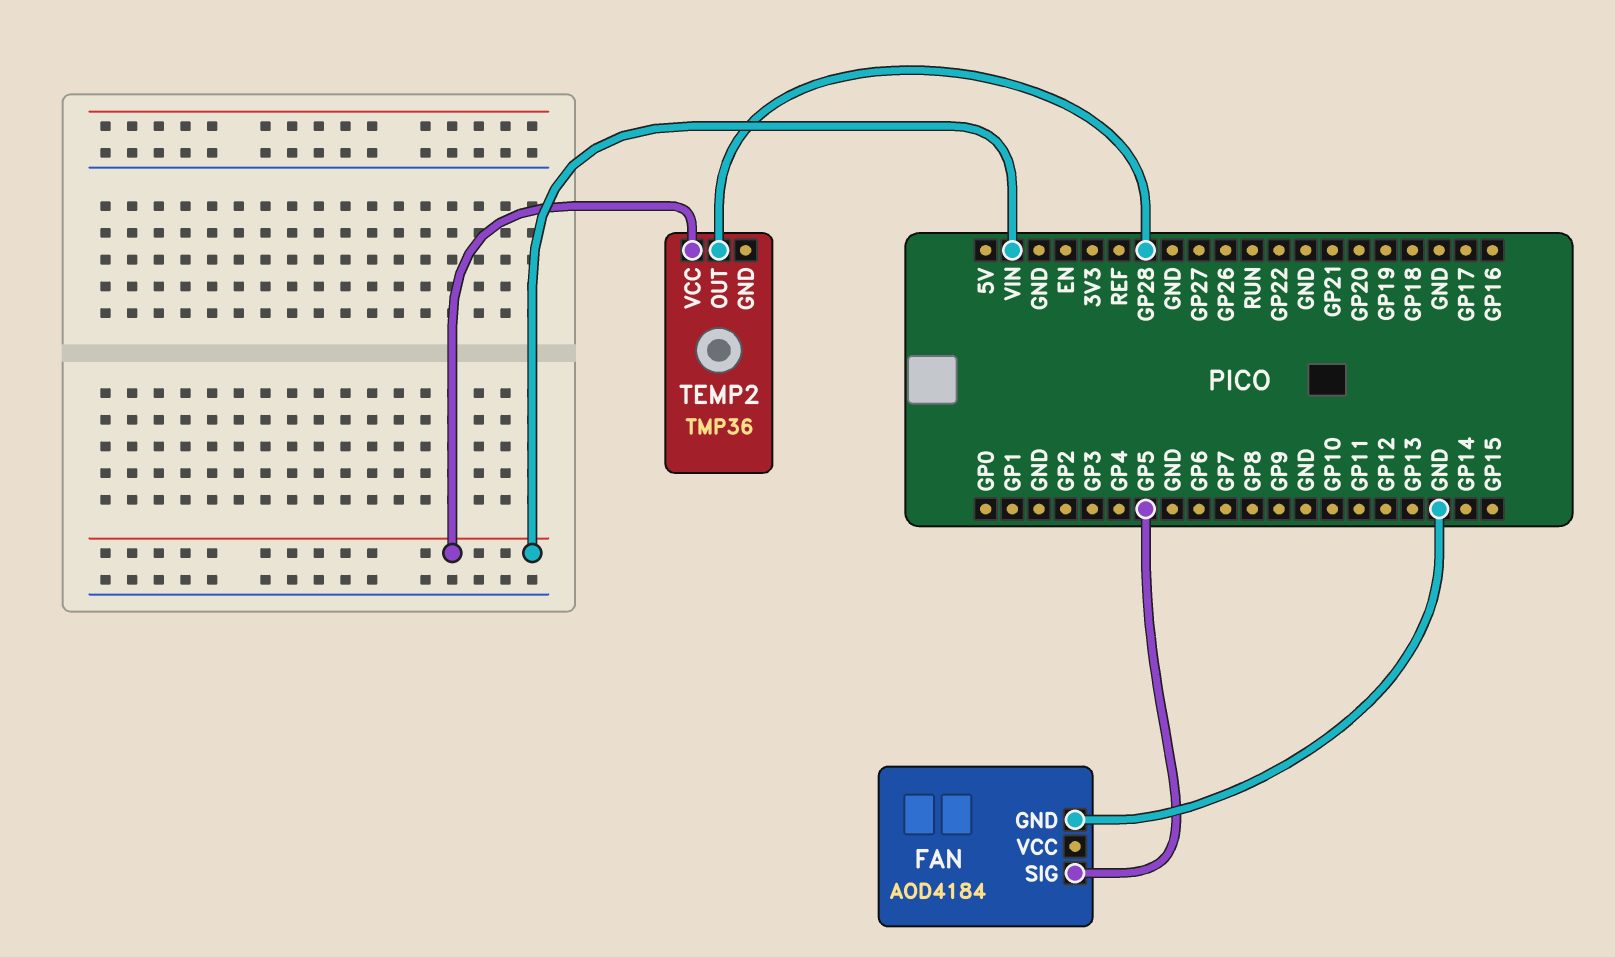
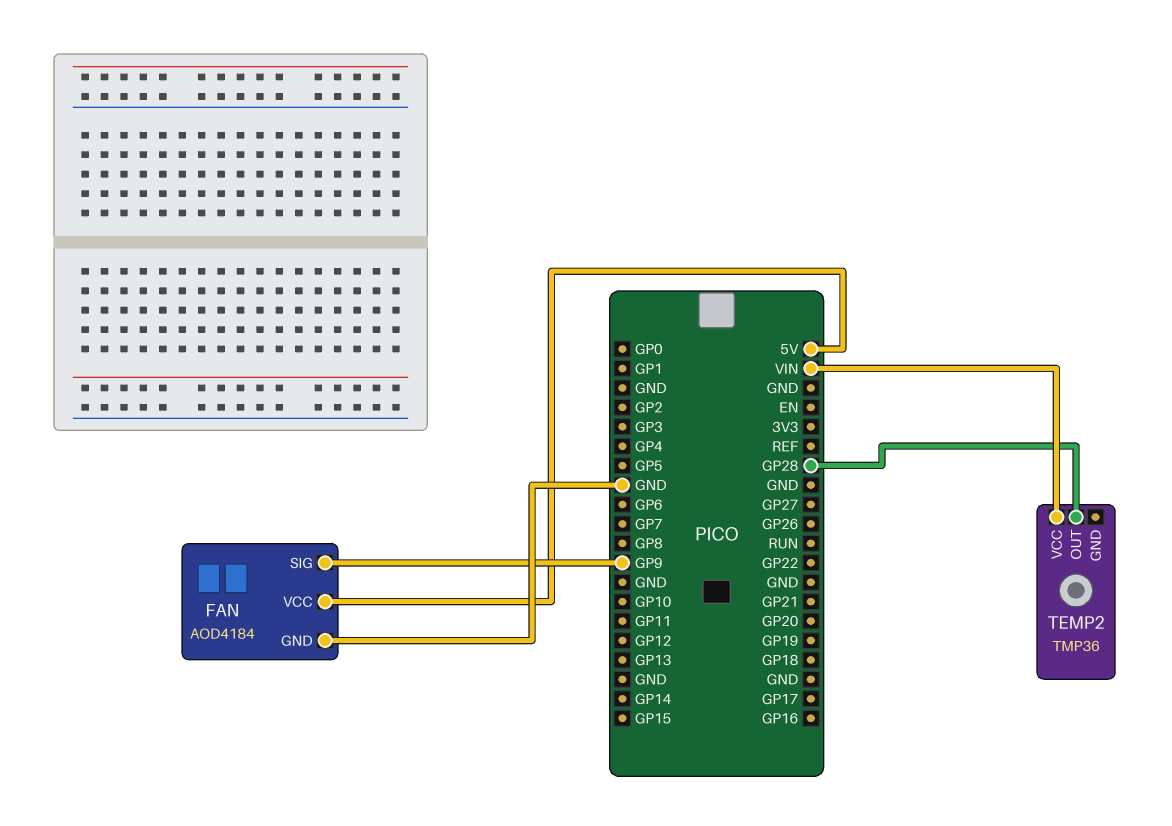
FAN pin SIG: GP5 -> GP9
FAN pin VCC: none -> 5V

